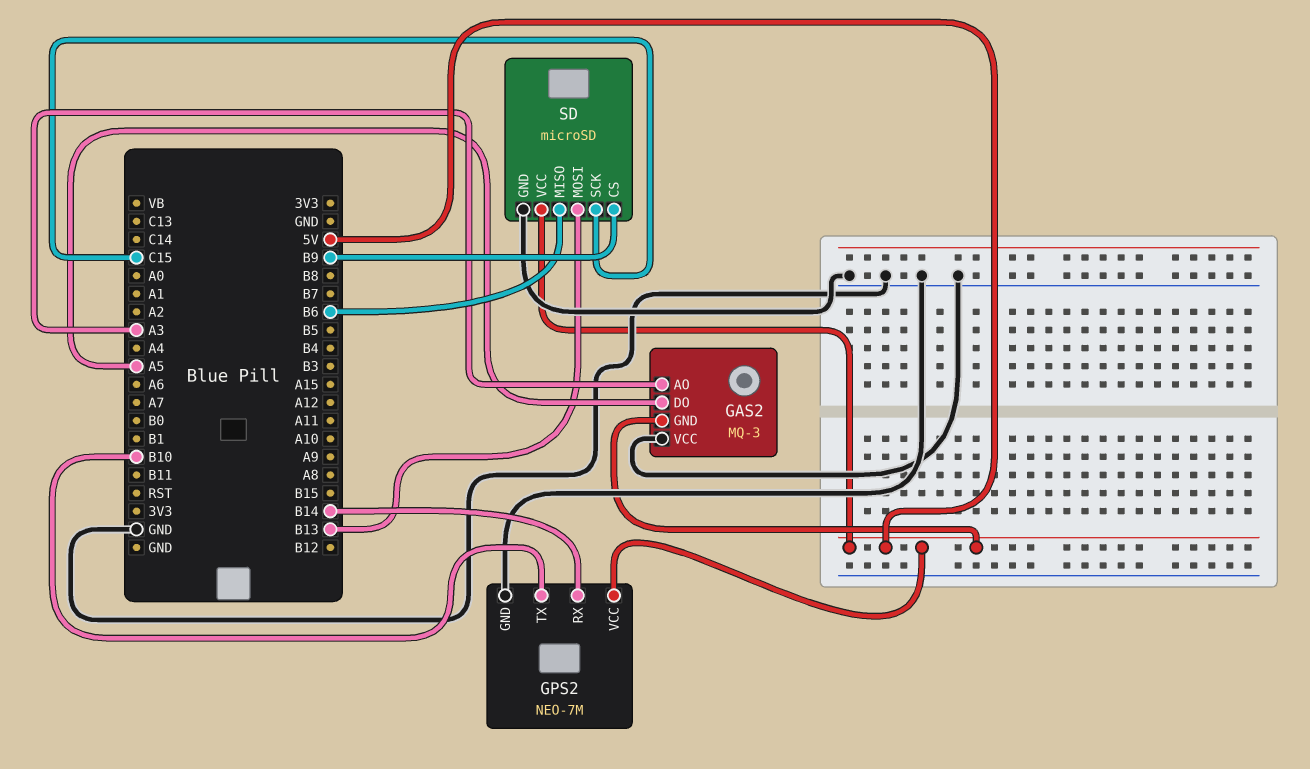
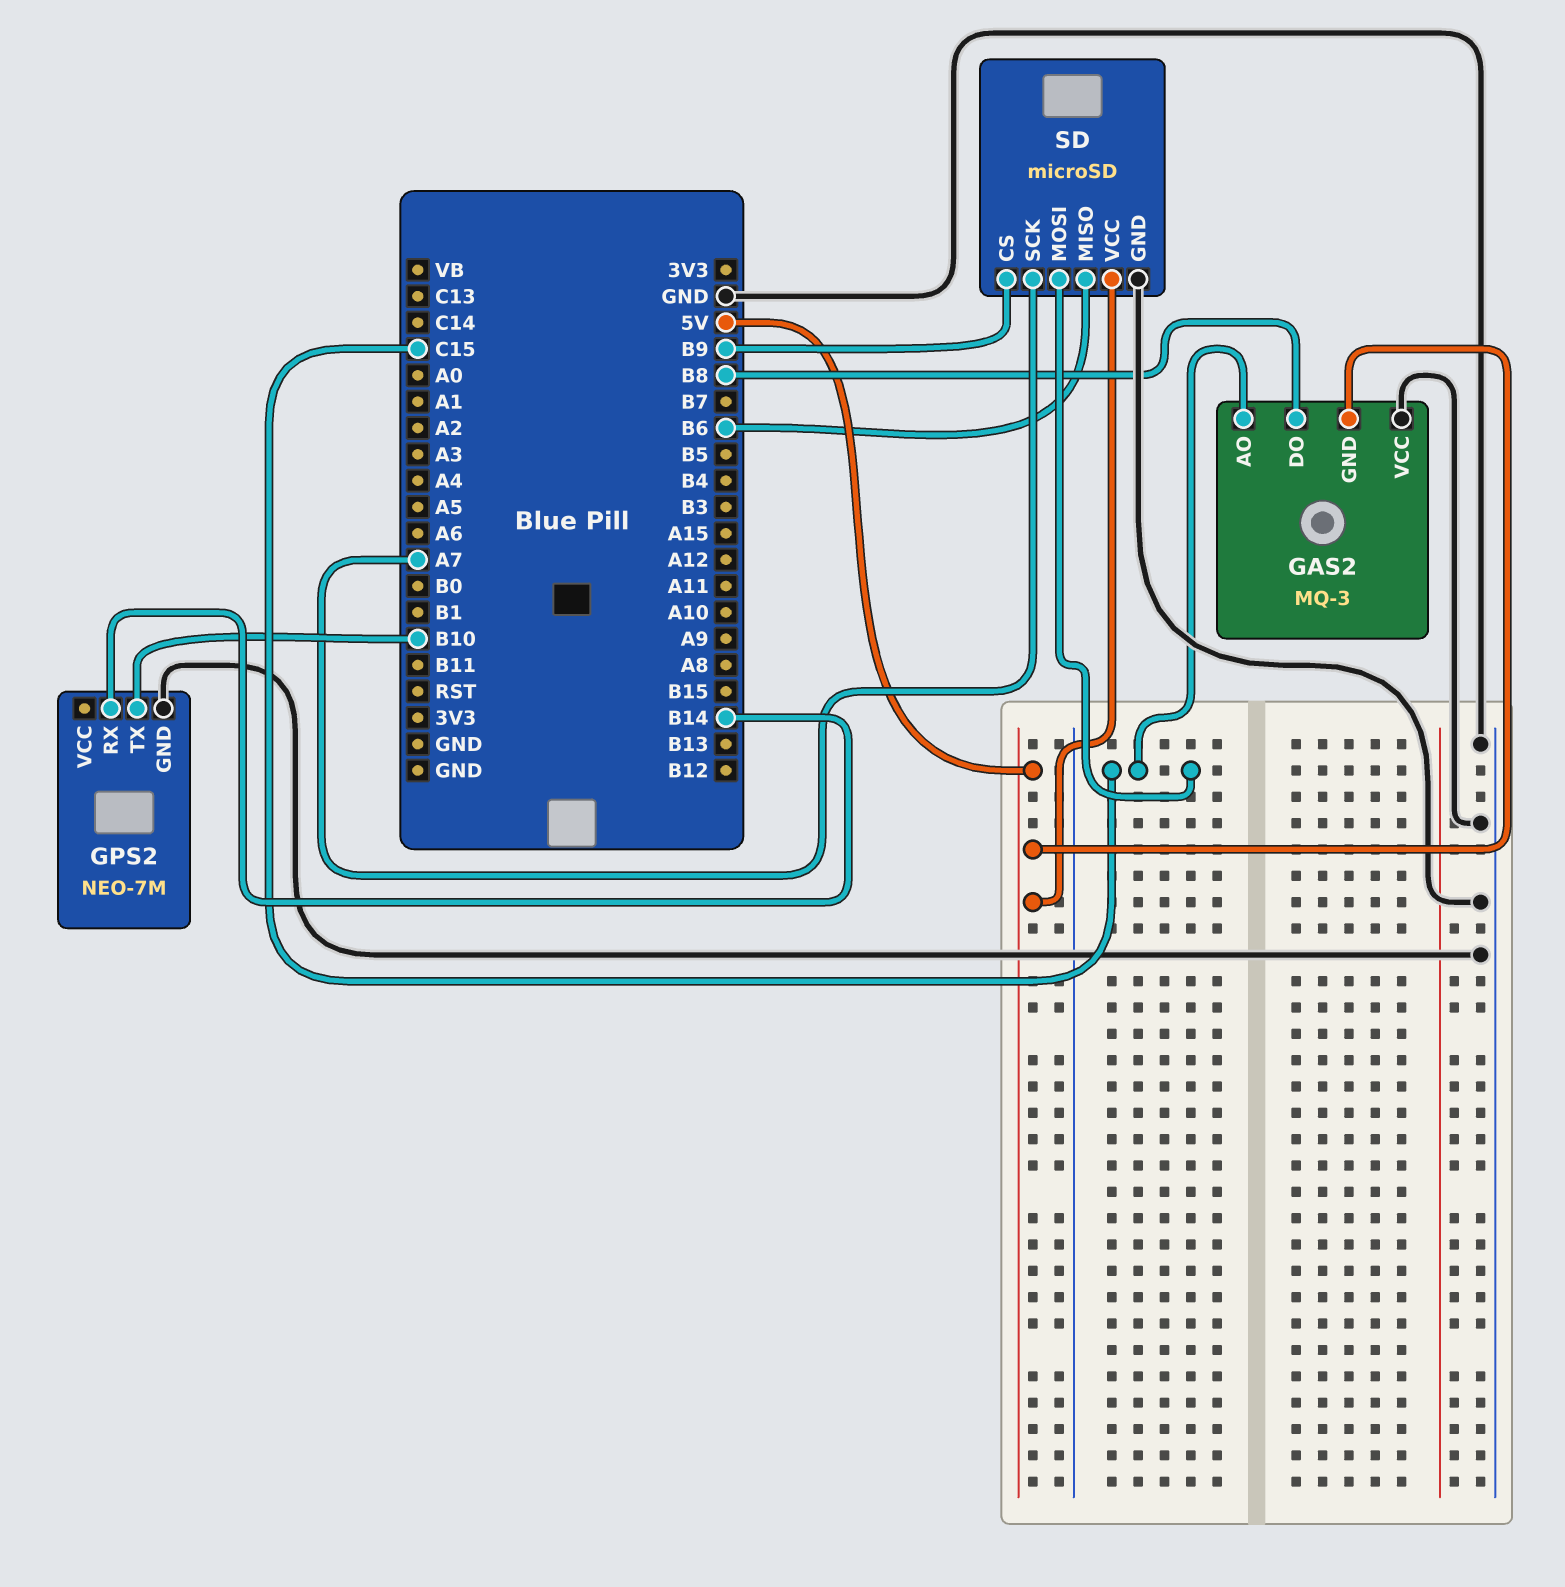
GAS2 pin AO: A3 -> C15
GAS2 pin DO: A5 -> B8
GPS2 pin VCC: 5V -> none
SD pin MOSI: B13 -> C15
SD pin SCK: C15 -> A7

